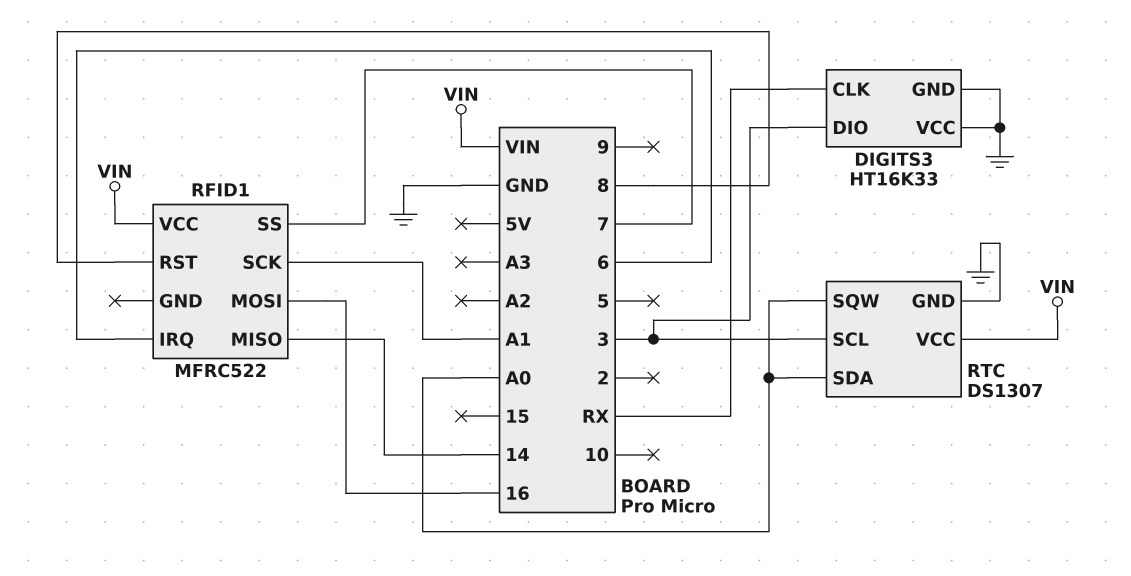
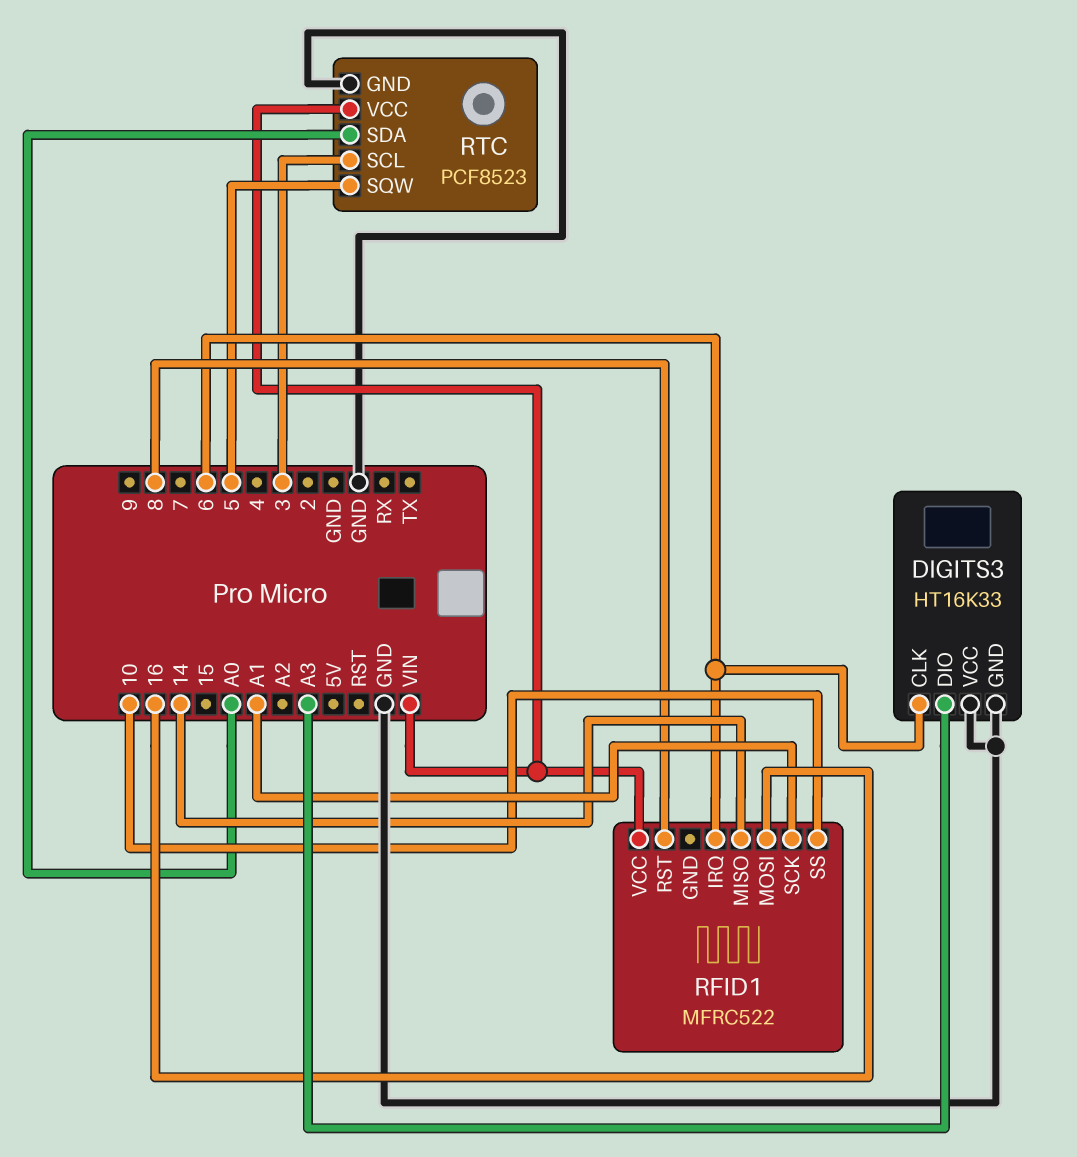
DIGITS3 pin CLK: RX -> 6
DIGITS3 pin DIO: 3 -> A3
RFID1 pin SS: 7 -> 10
RTC: DS1307 -> PCF8523
RTC pin SQW: A0 -> 5

